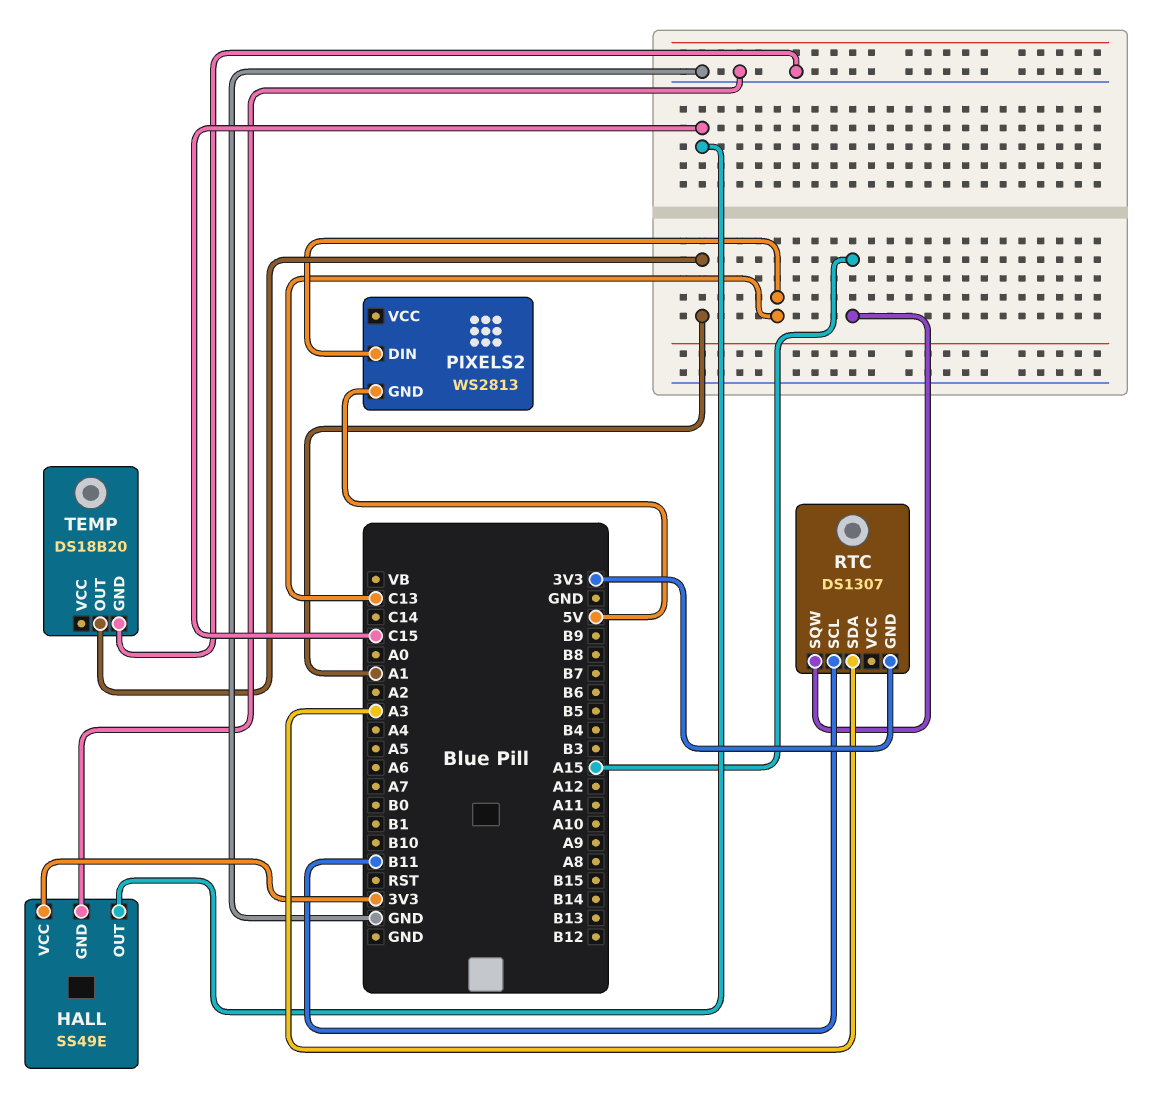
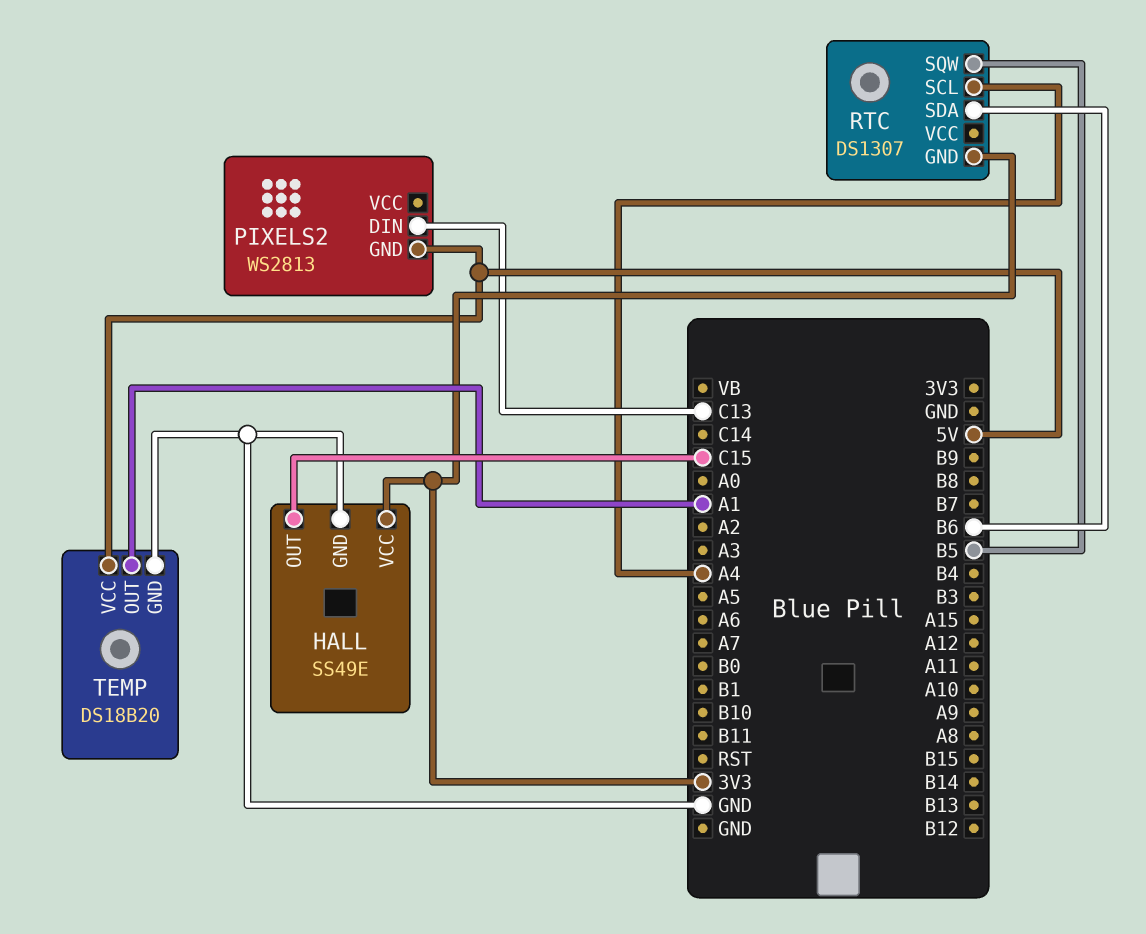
RTC pin SCL: B11 -> A4
RTC pin SDA: A3 -> B6
RTC pin SQW: A15 -> B5
TEMP pin VCC: none -> 5V

